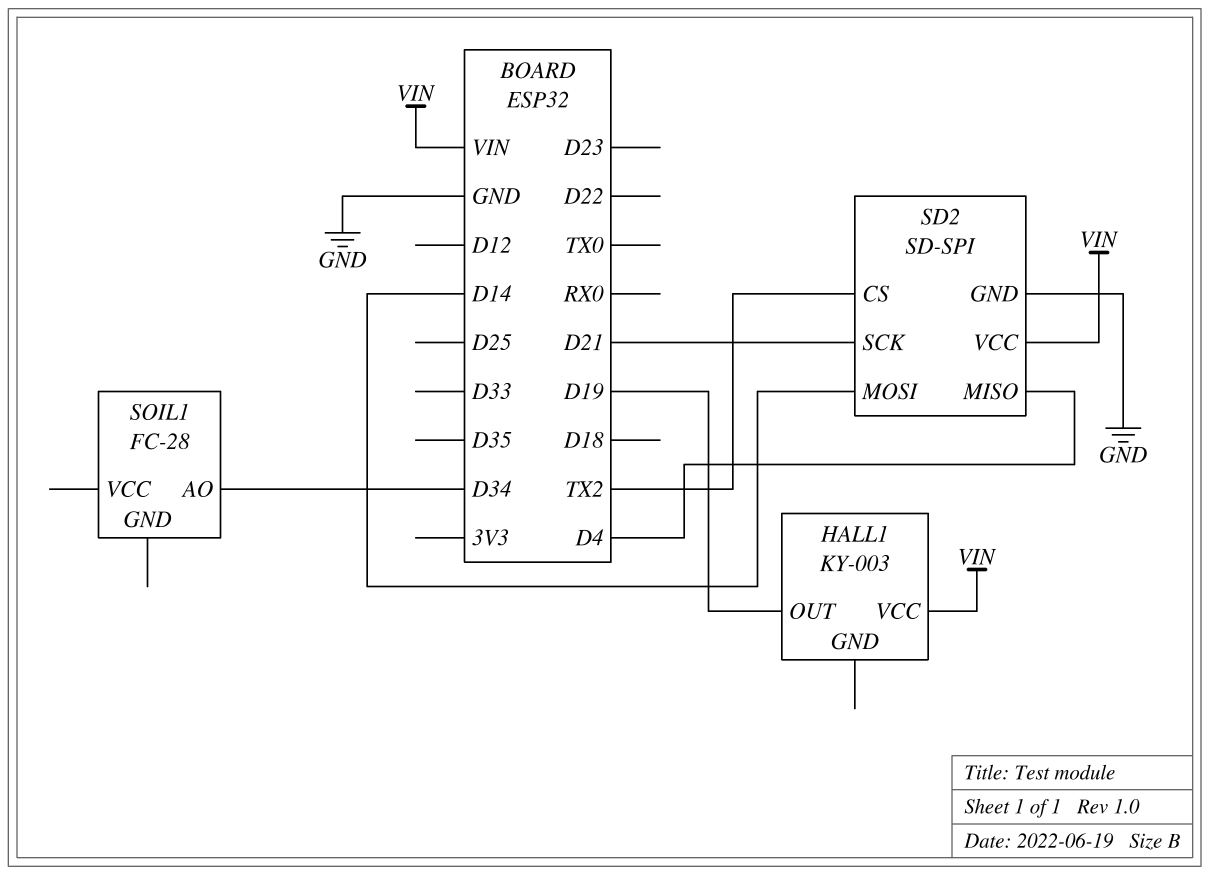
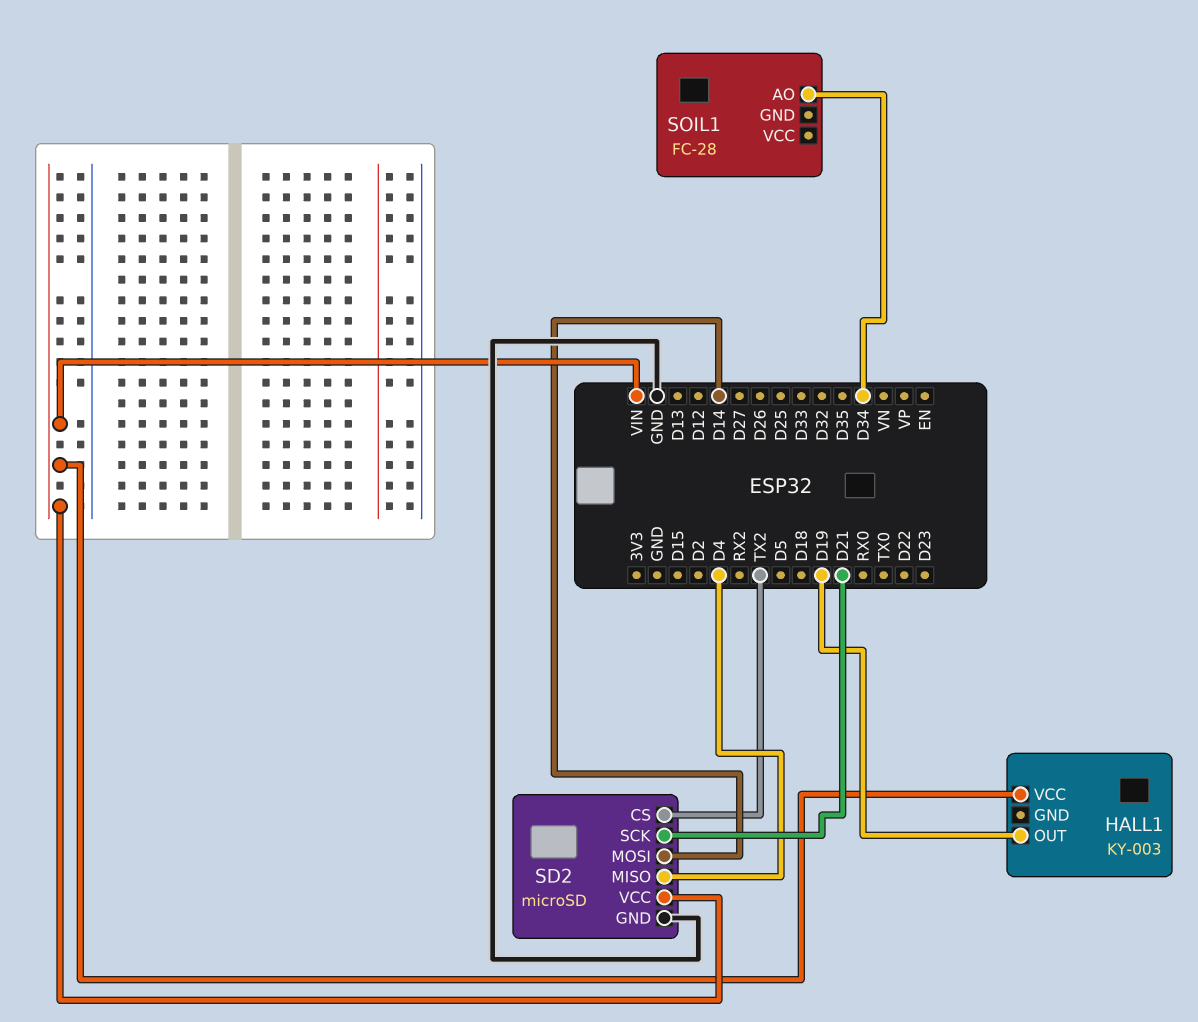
SD2: SD-SPI -> microSD

